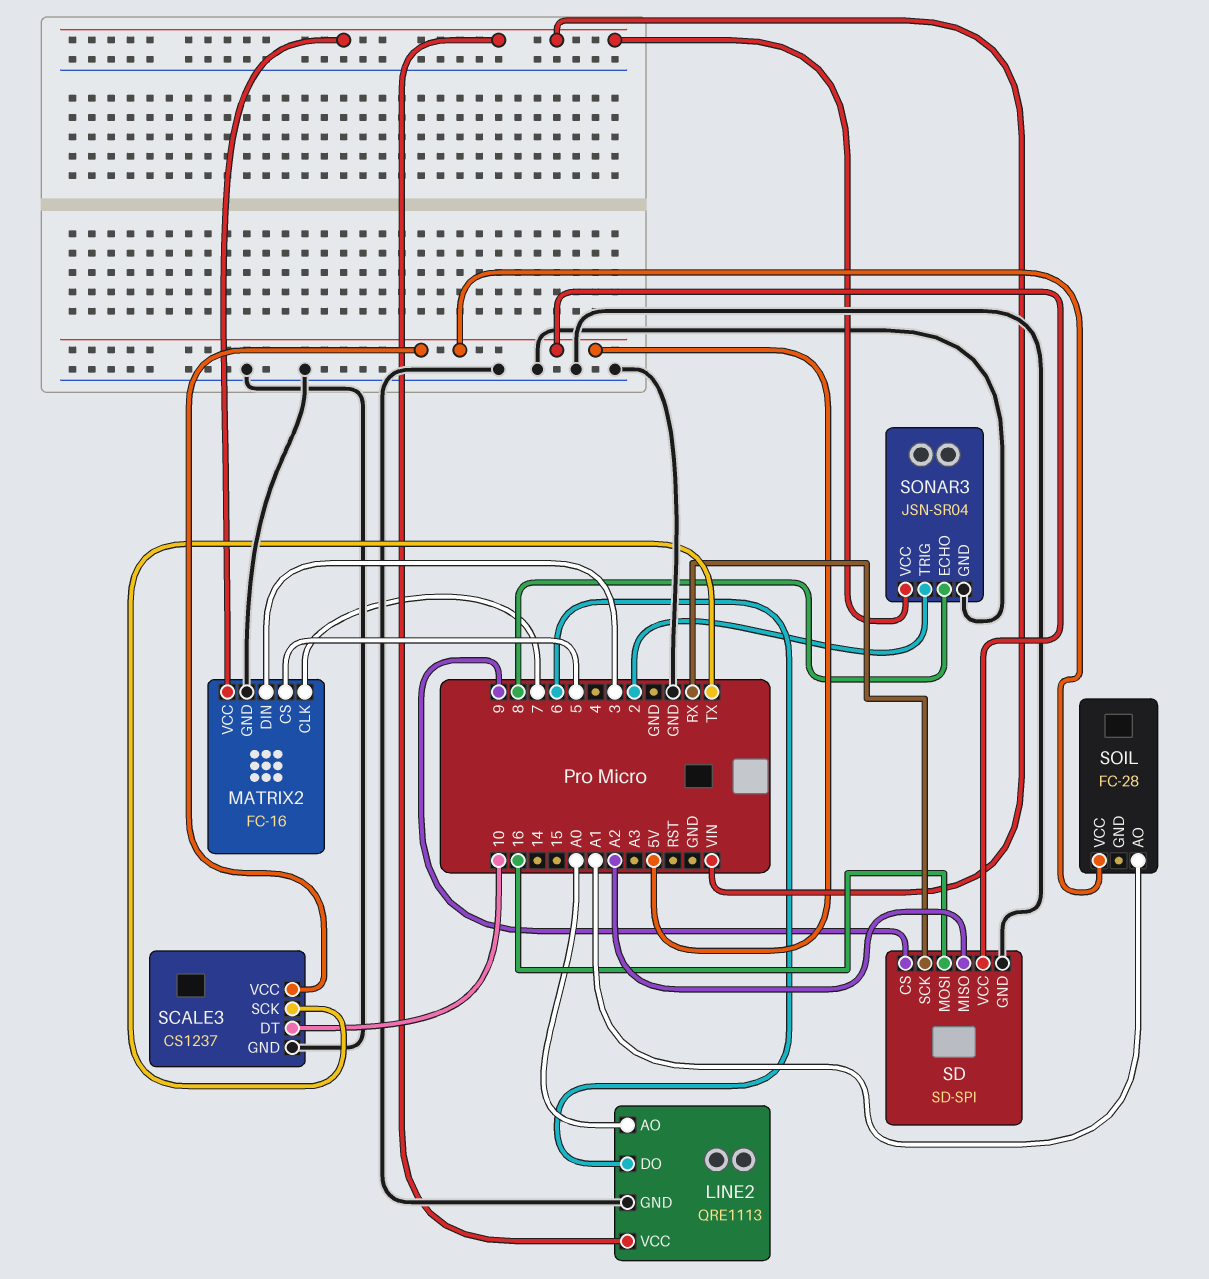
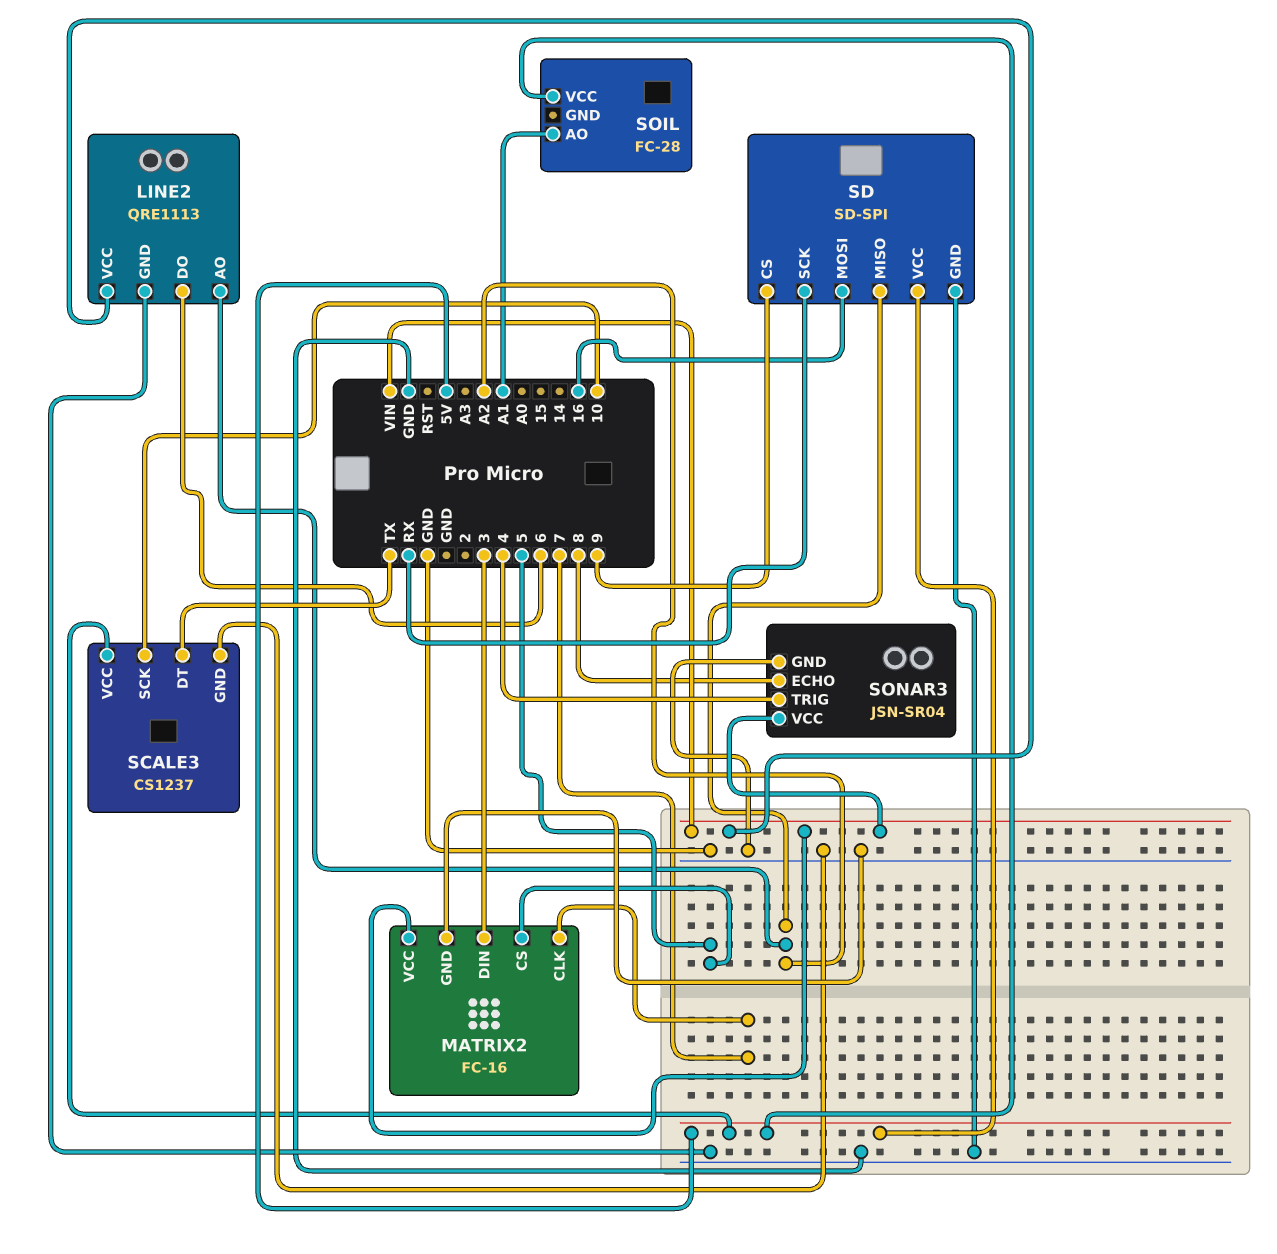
LINE2 pin AO: A0 -> A2
SCALE3 pin DT: 10 -> TX
SCALE3 pin SCK: TX -> 10
SONAR3 pin TRIG: 2 -> 4

